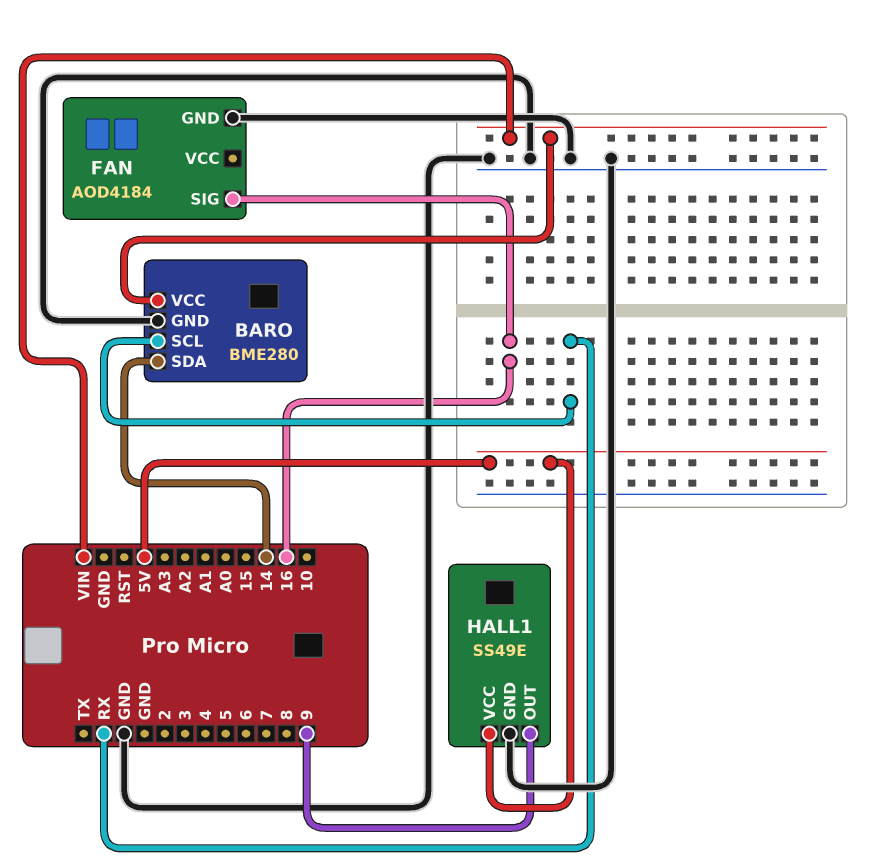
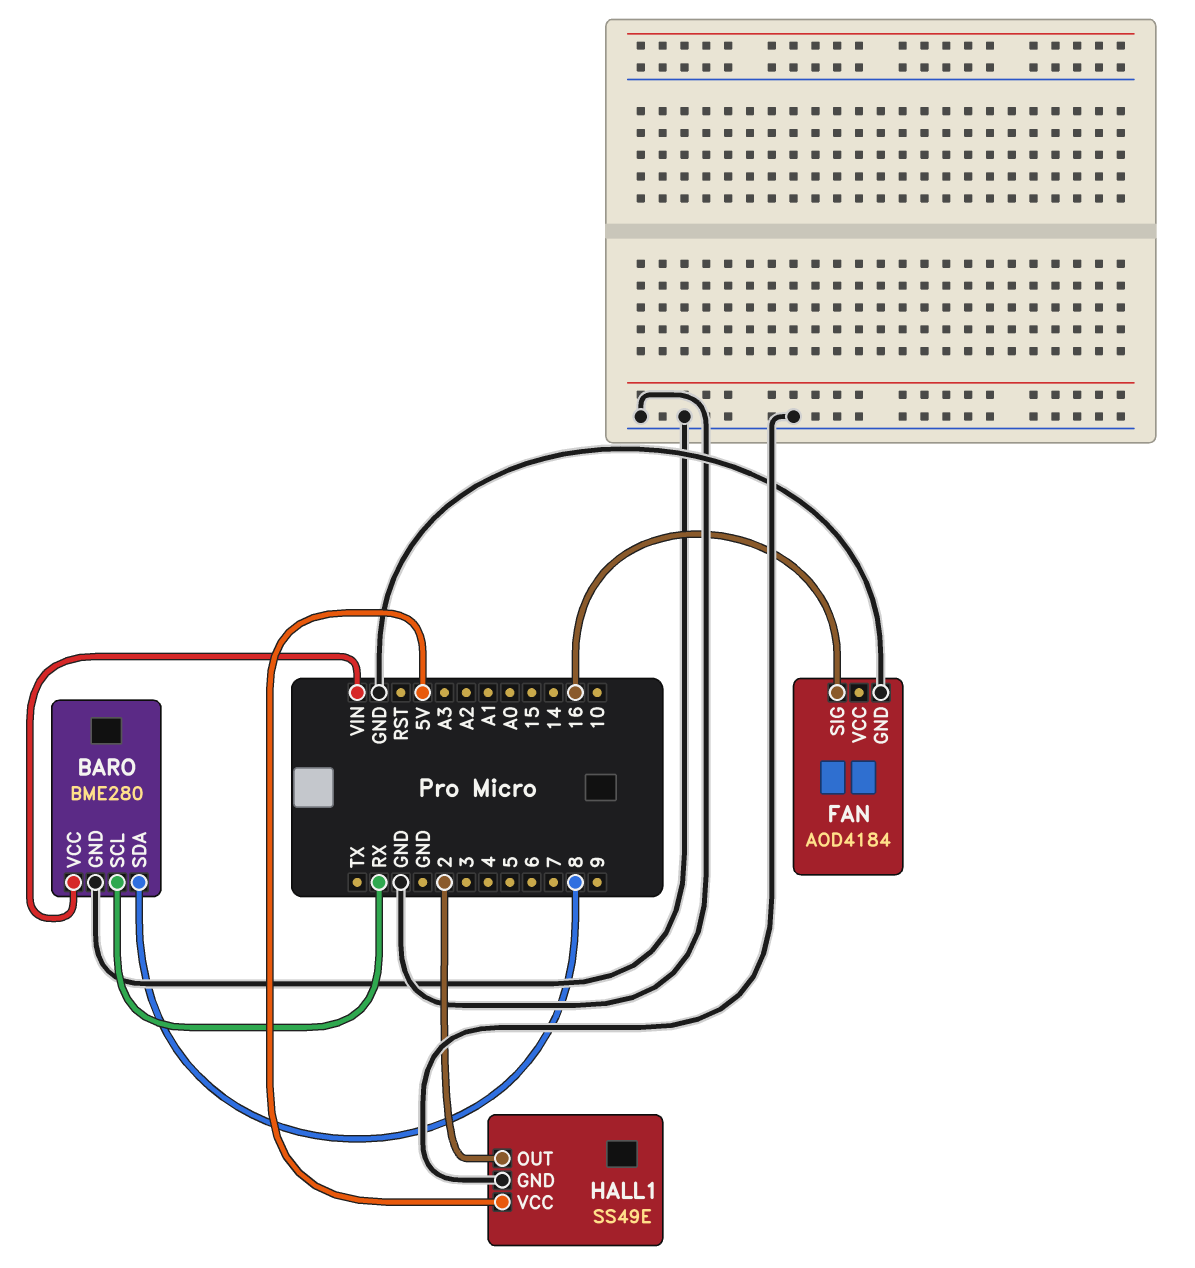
BARO pin SDA: 14 -> 8
HALL1 pin OUT: 9 -> 2

